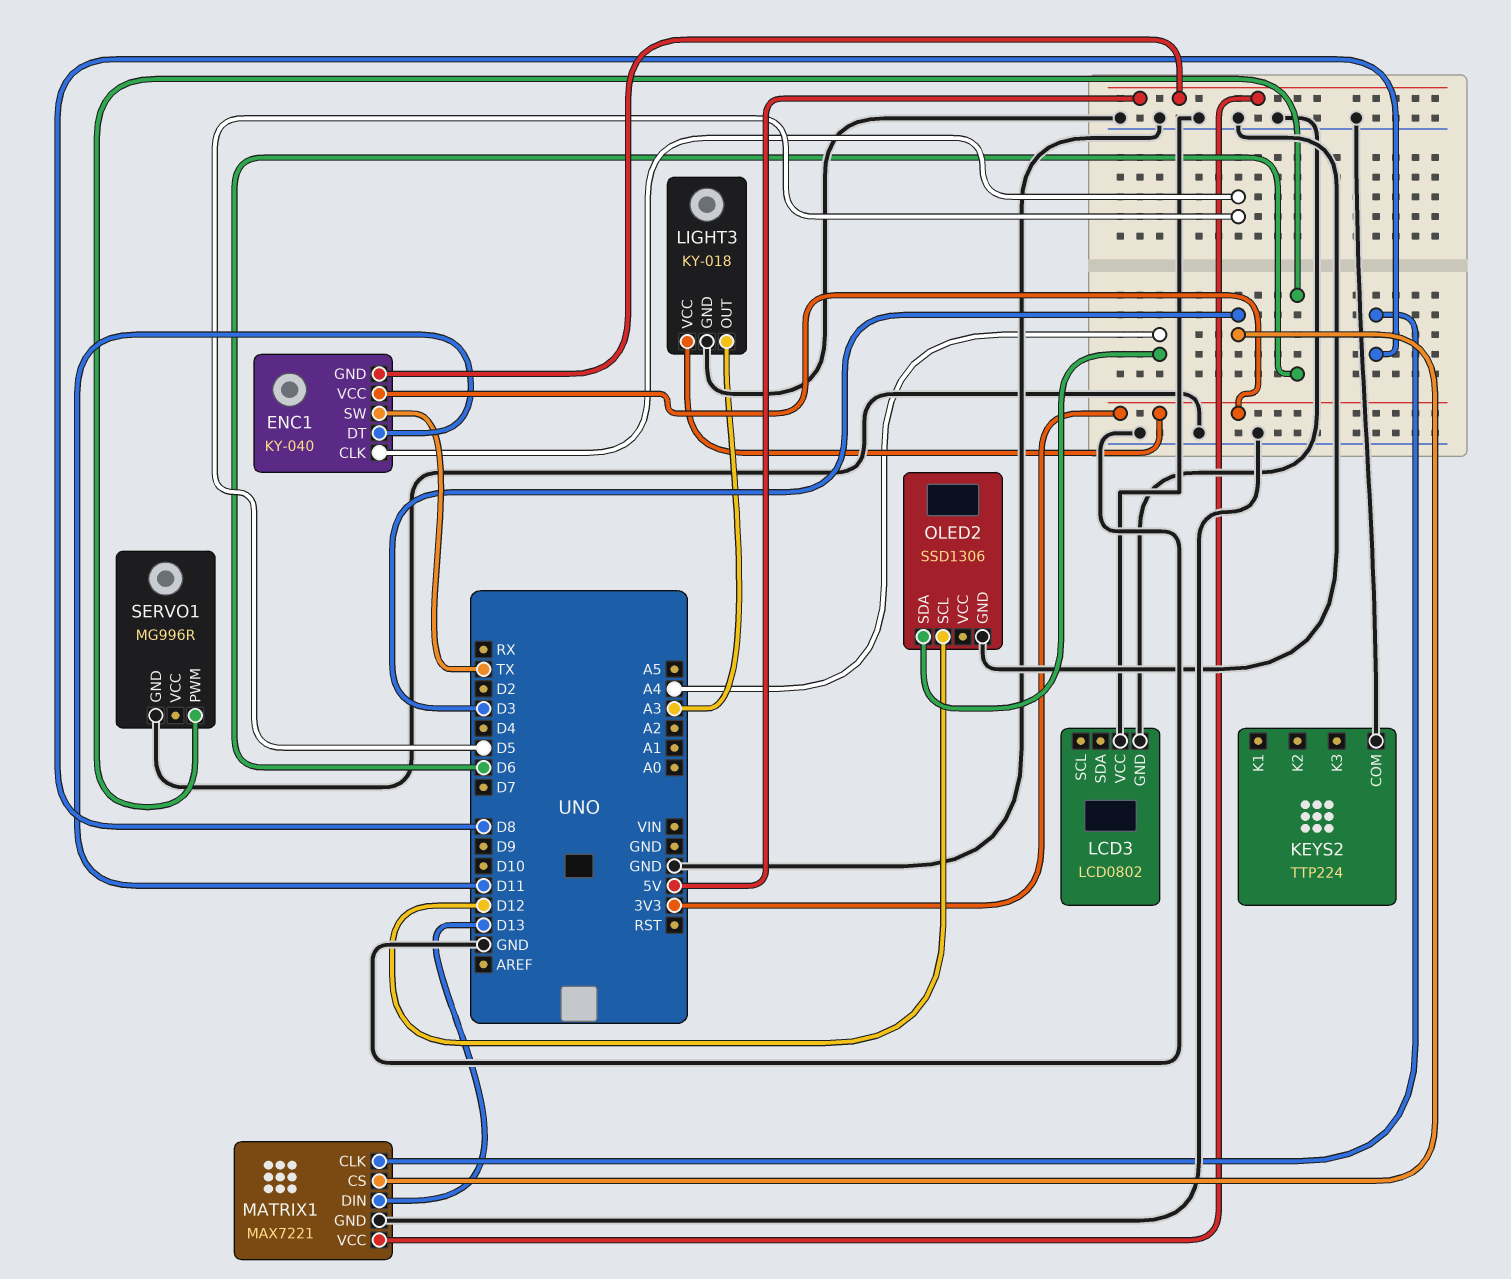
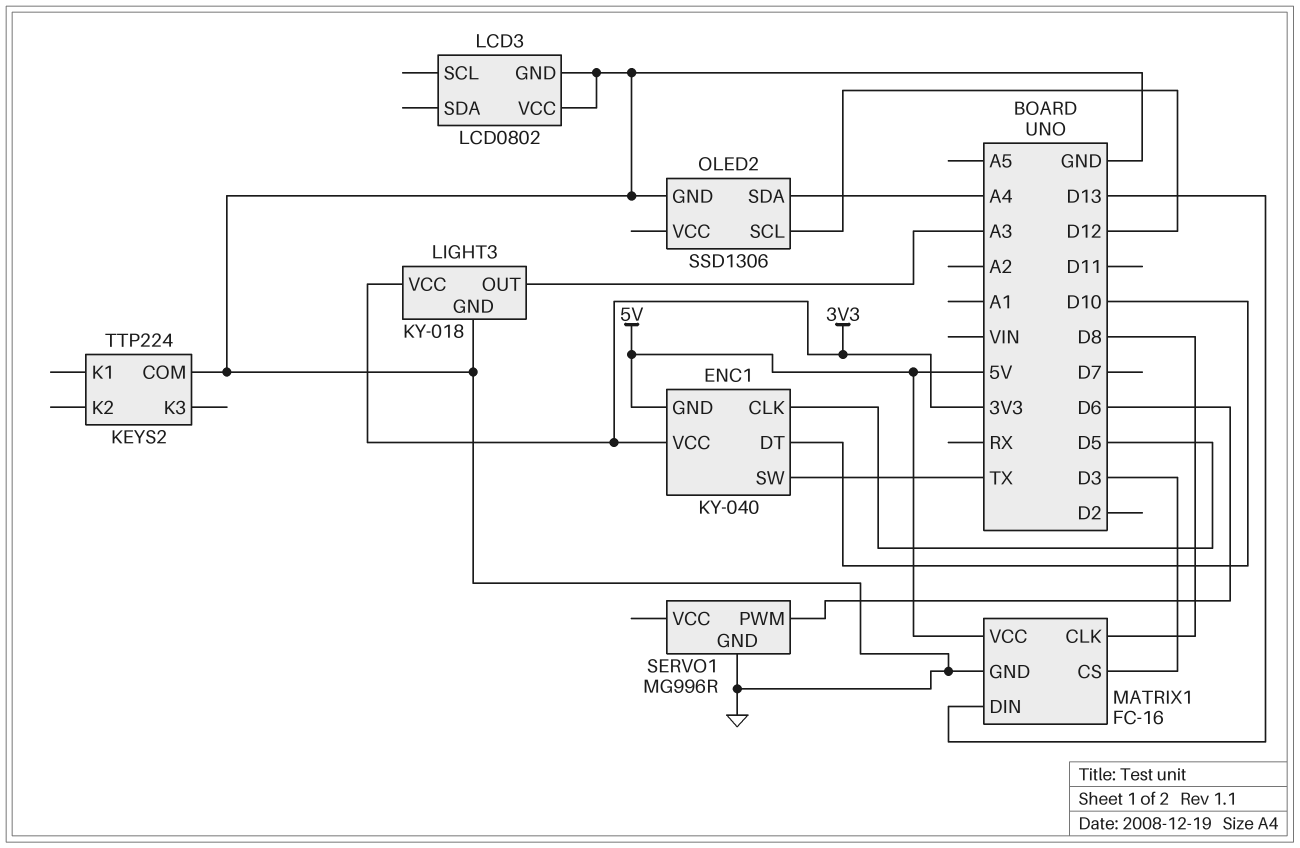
ENC1 pin DT: D11 -> D10
MATRIX1: MAX7221 -> FC-16

